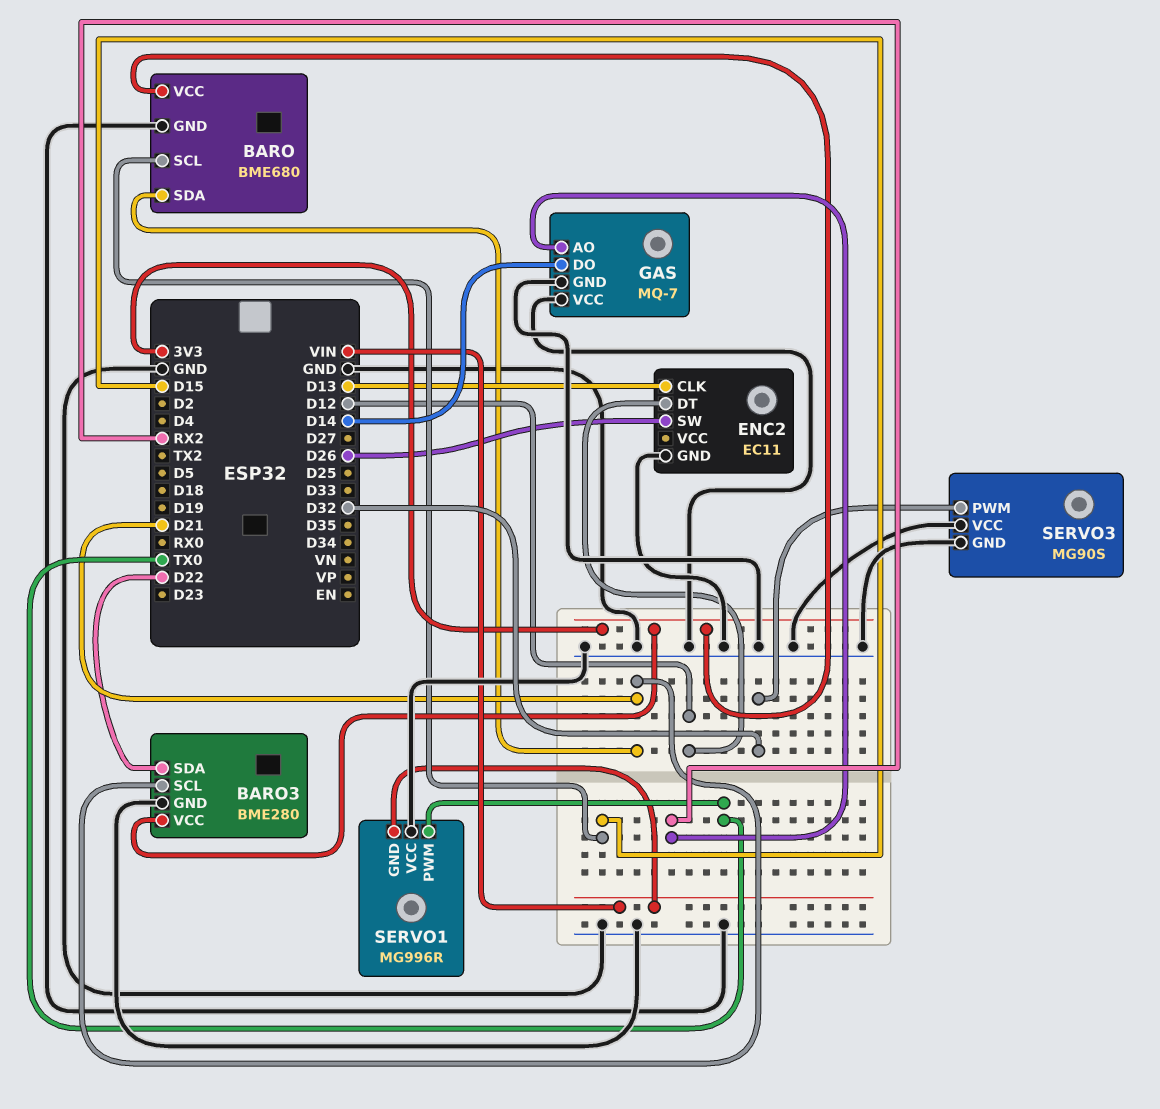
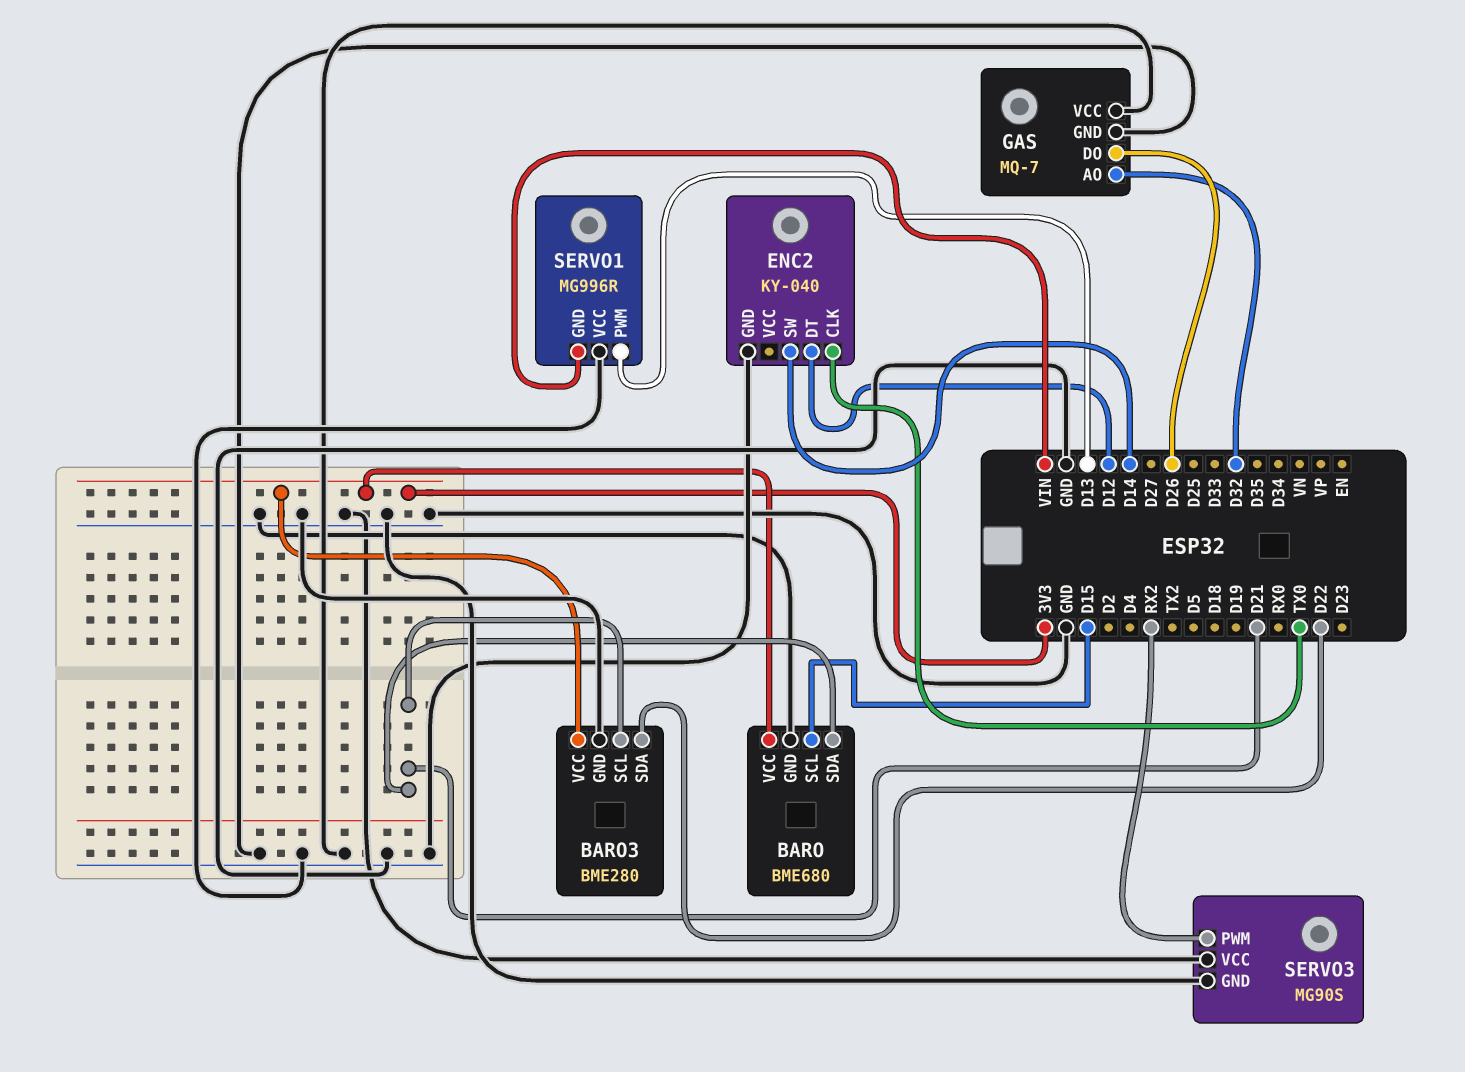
ENC2: EC11 -> KY-040
ENC2 pin CLK: D13 -> TX0
ENC2 pin SW: D26 -> D14
GAS pin AO: RX2 -> D32
GAS pin DO: D14 -> D26
SERVO1 pin PWM: TX0 -> D13
SERVO3 pin PWM: D32 -> RX2

